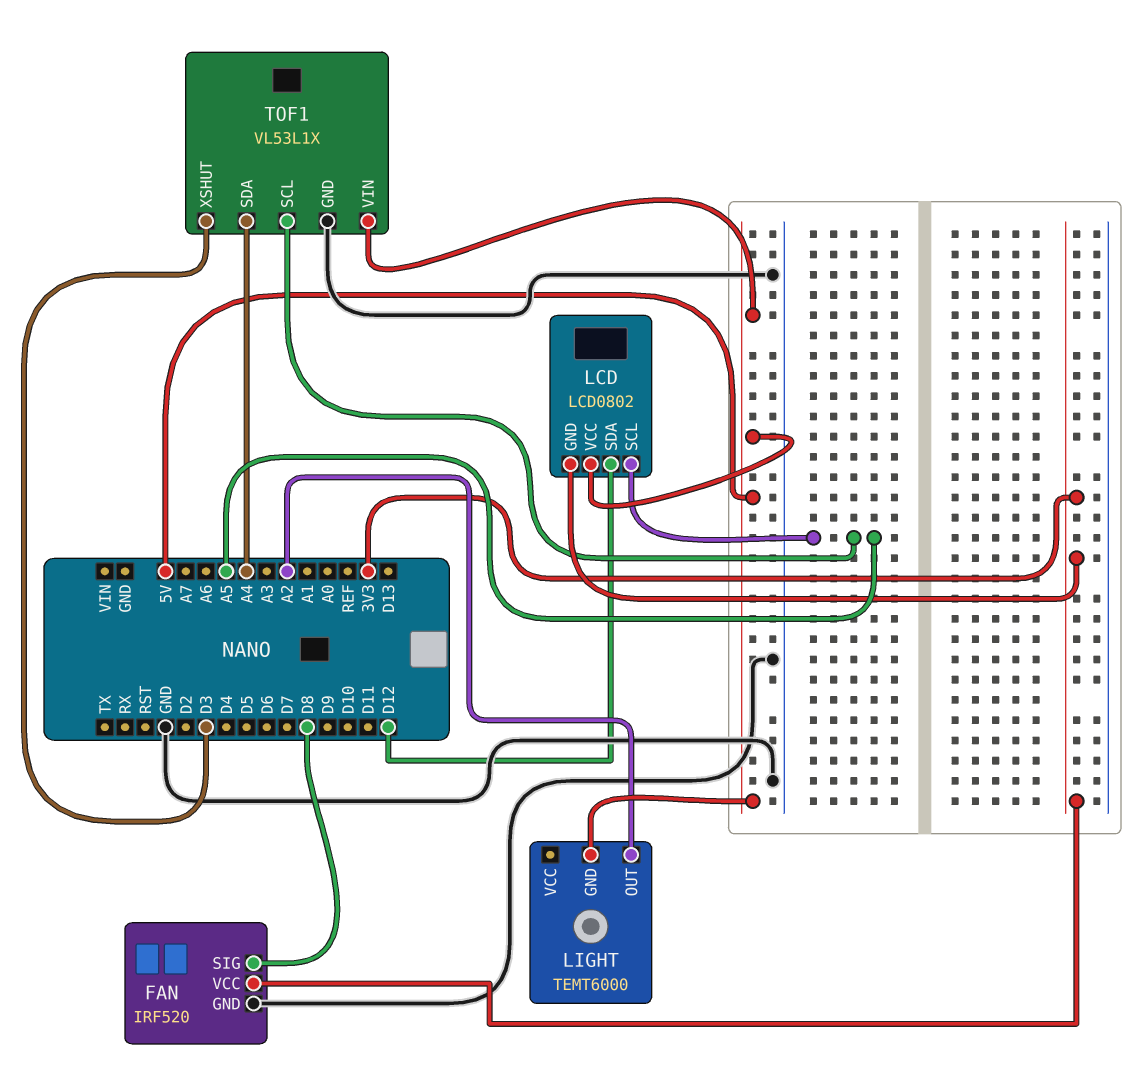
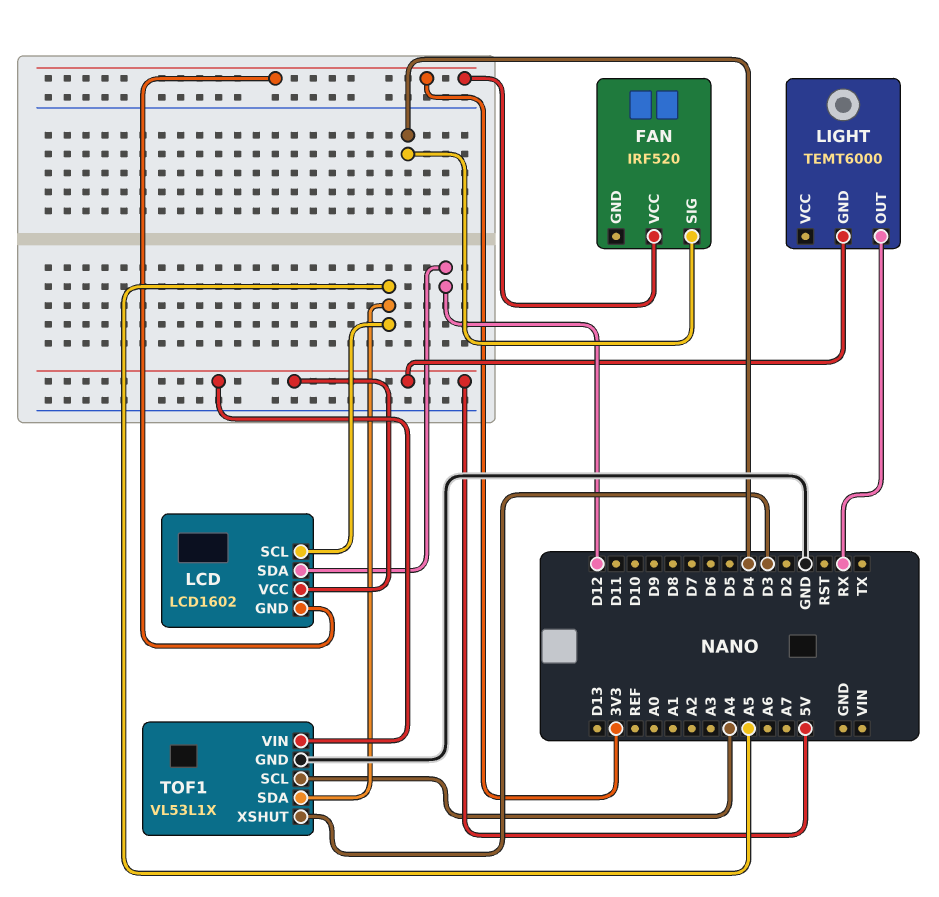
FAN pin GND: GND -> none
FAN pin SIG: D8 -> D4
LCD: LCD0802 -> LCD1602
LIGHT pin OUT: A2 -> RX
TOF1 pin SCL: A5 -> A4
TOF1 pin SDA: A4 -> A5

